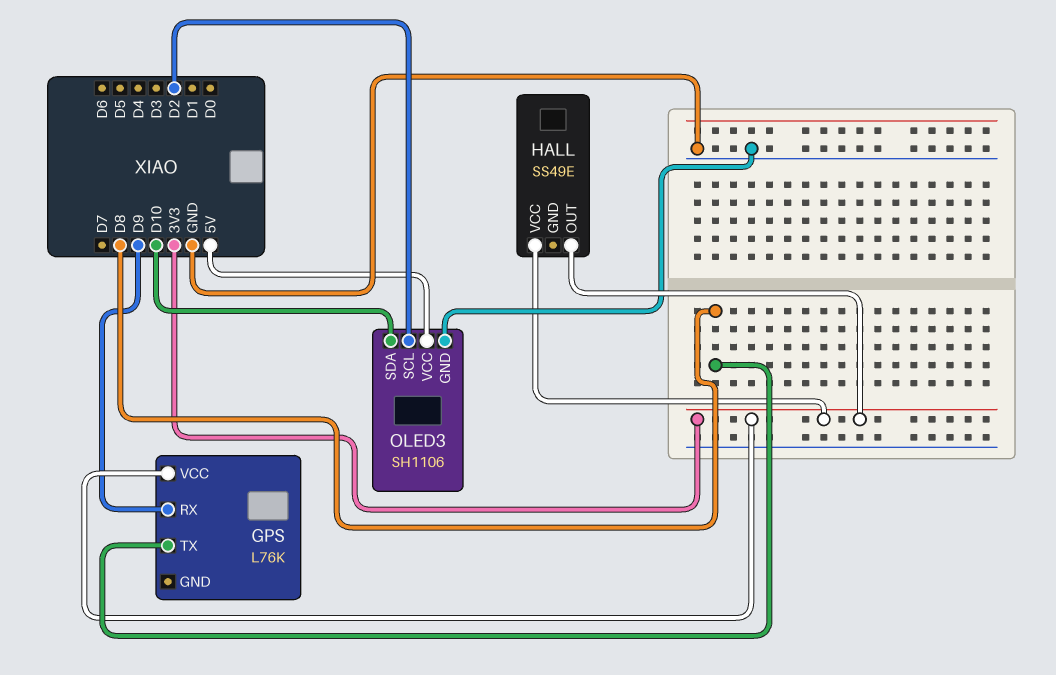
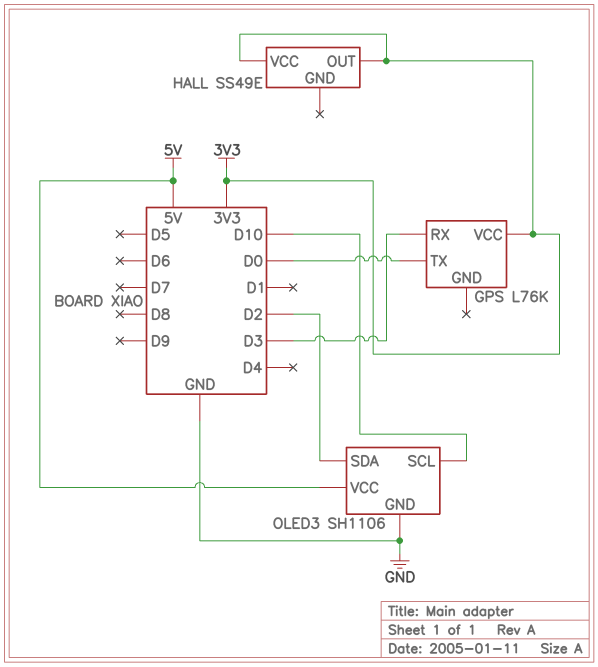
GPS pin RX: D9 -> D3
GPS pin TX: D8 -> D0
OLED3 pin SCL: D2 -> D10
OLED3 pin SDA: D10 -> D2

